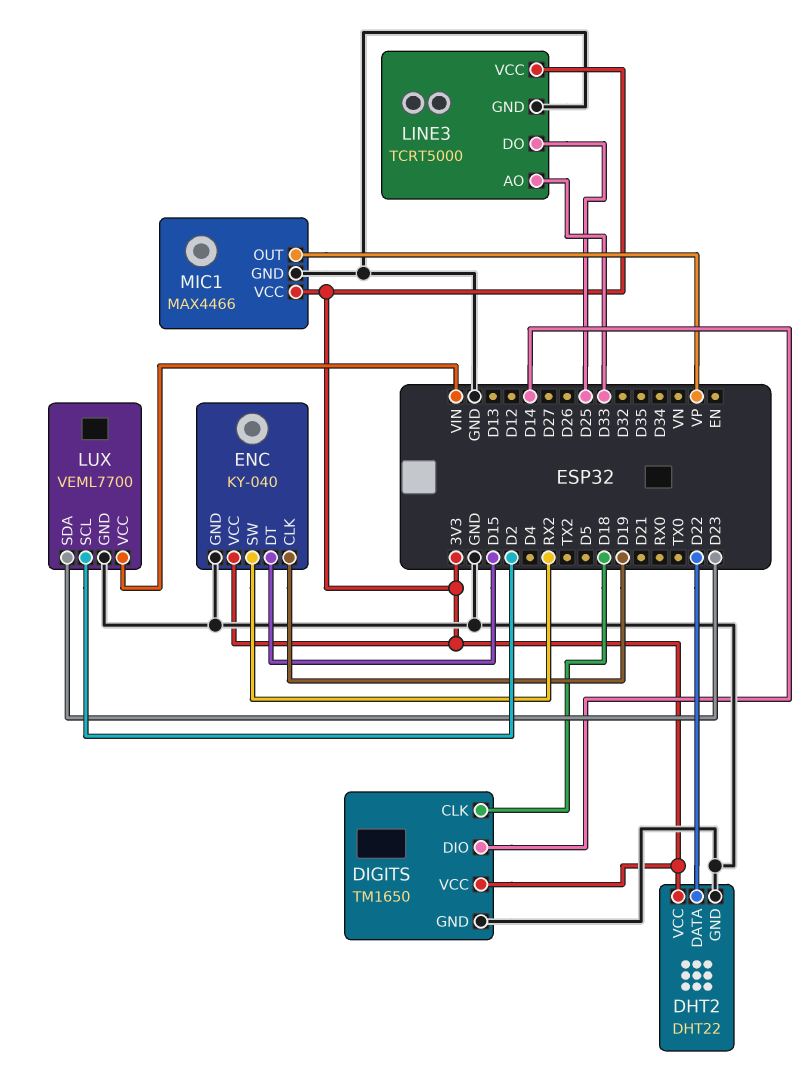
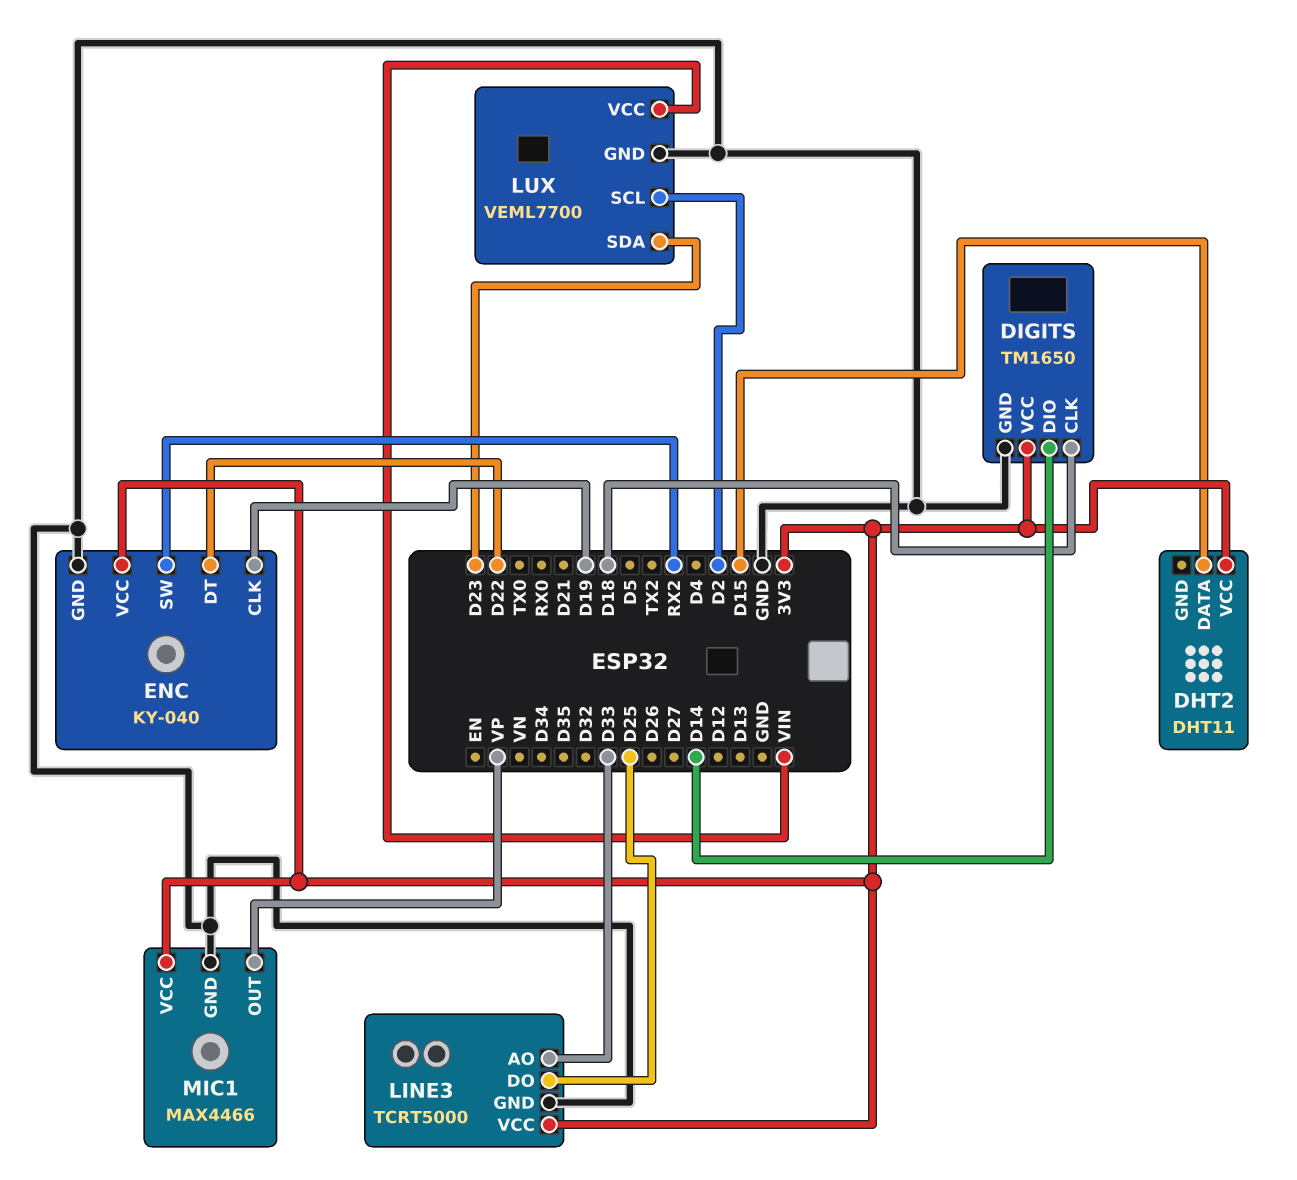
DHT2: DHT22 -> DHT11
DHT2 pin DATA: D22 -> D15
DHT2 pin GND: GND -> none
ENC pin DT: D15 -> D22

